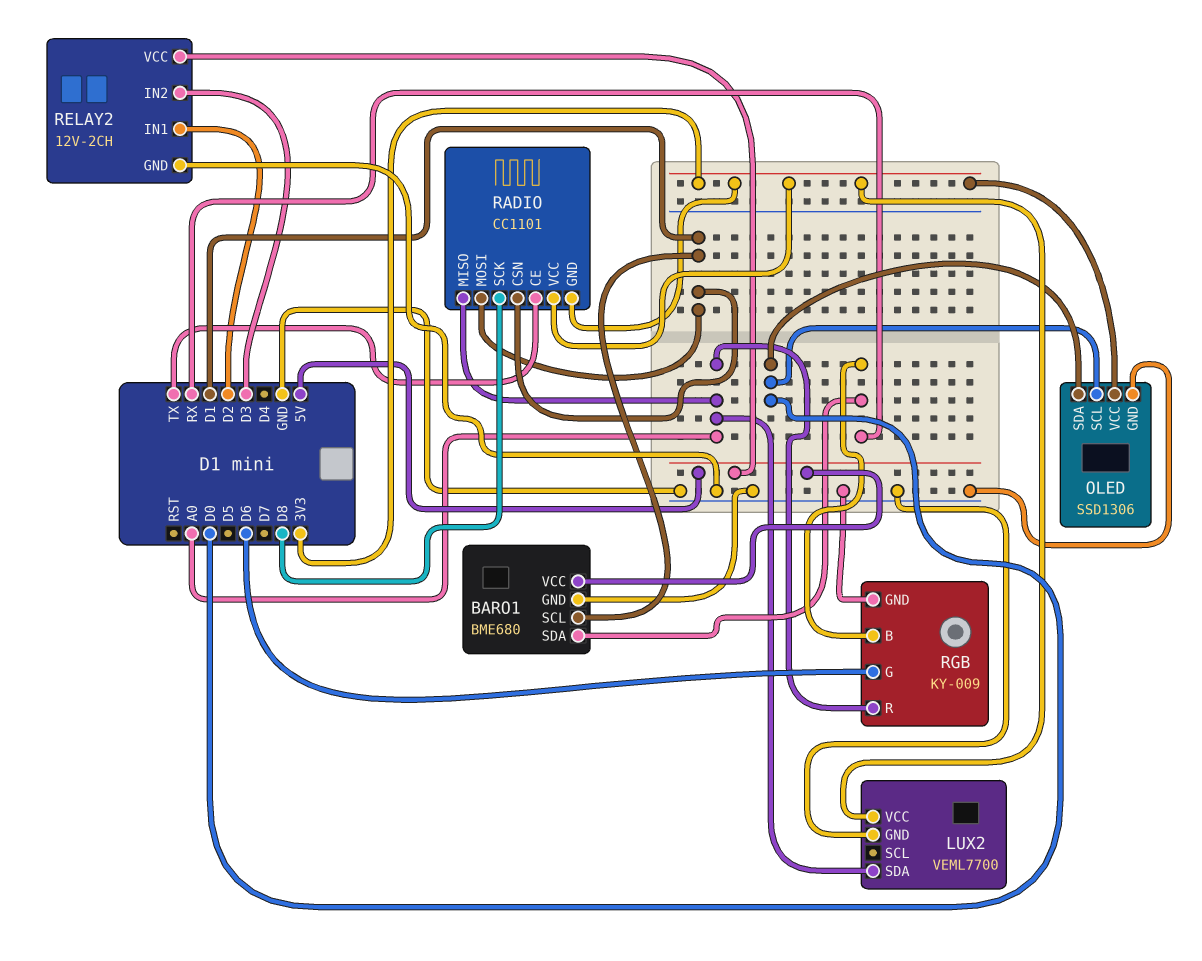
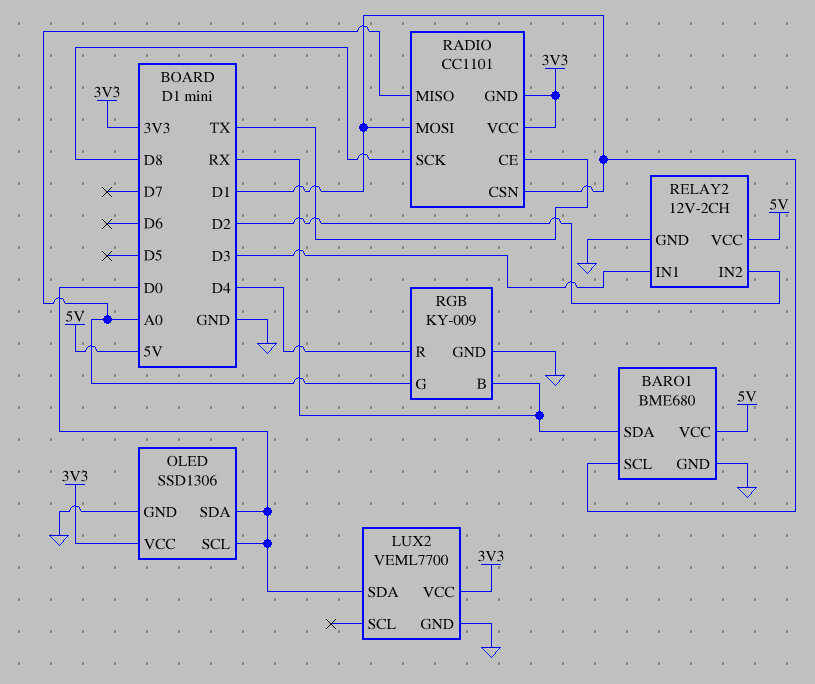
LUX2 pin SDA: A0 -> D0
RELAY2 pin IN1: D2 -> D3
RELAY2 pin IN2: D3 -> D2
RGB pin G: D6 -> A0
RGB pin R: A0 -> D4

